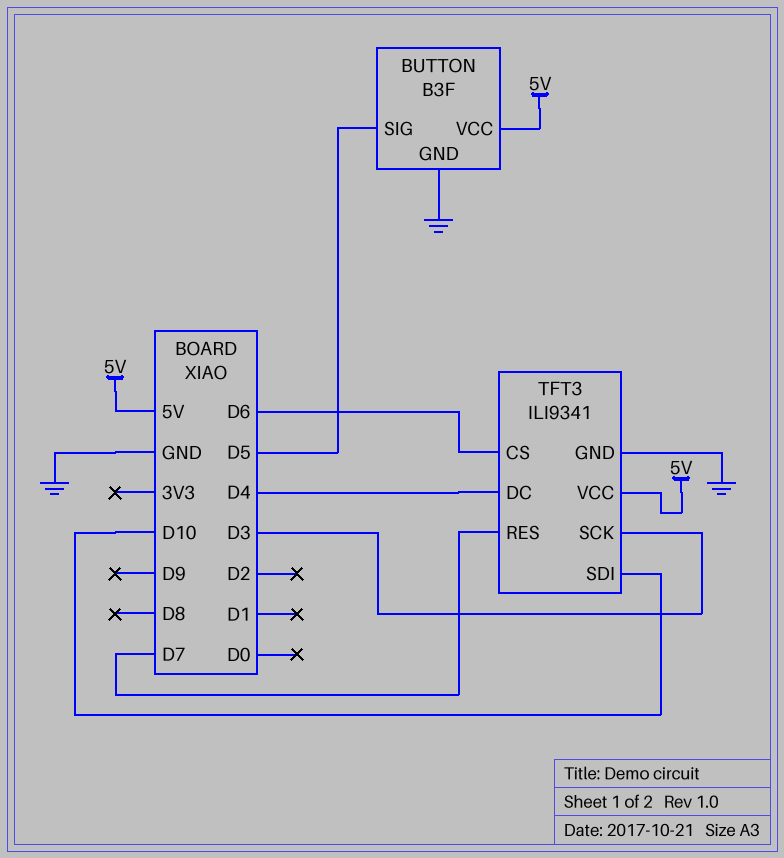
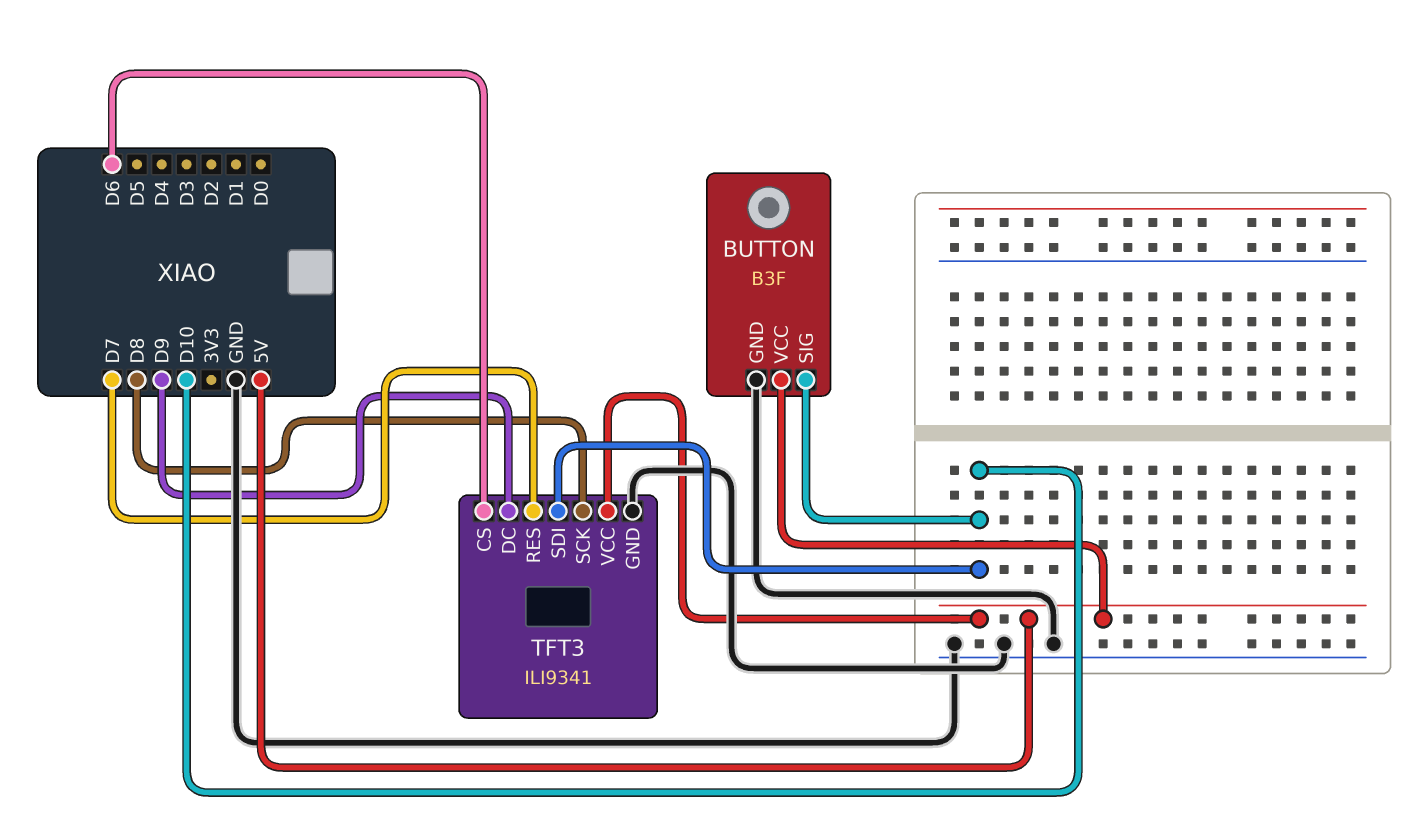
BUTTON pin SIG: D5 -> D10
TFT3 pin DC: D4 -> D9
TFT3 pin SCK: D3 -> D8

